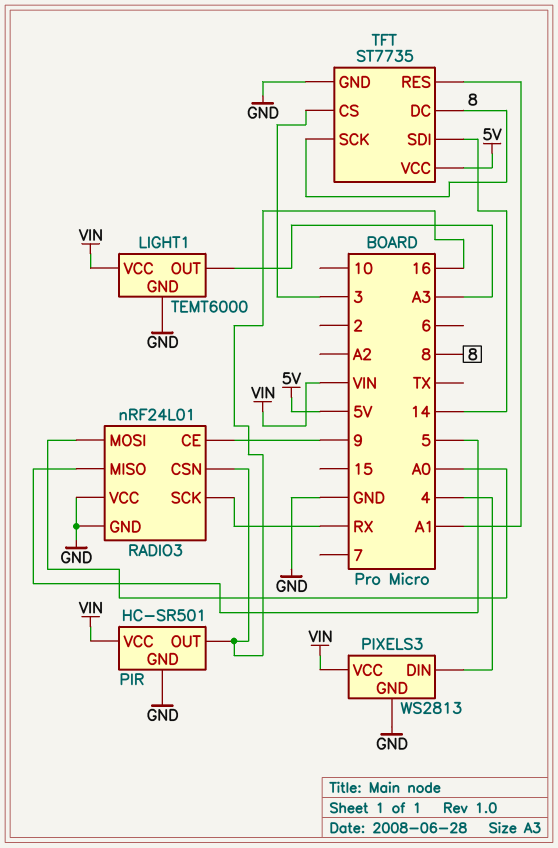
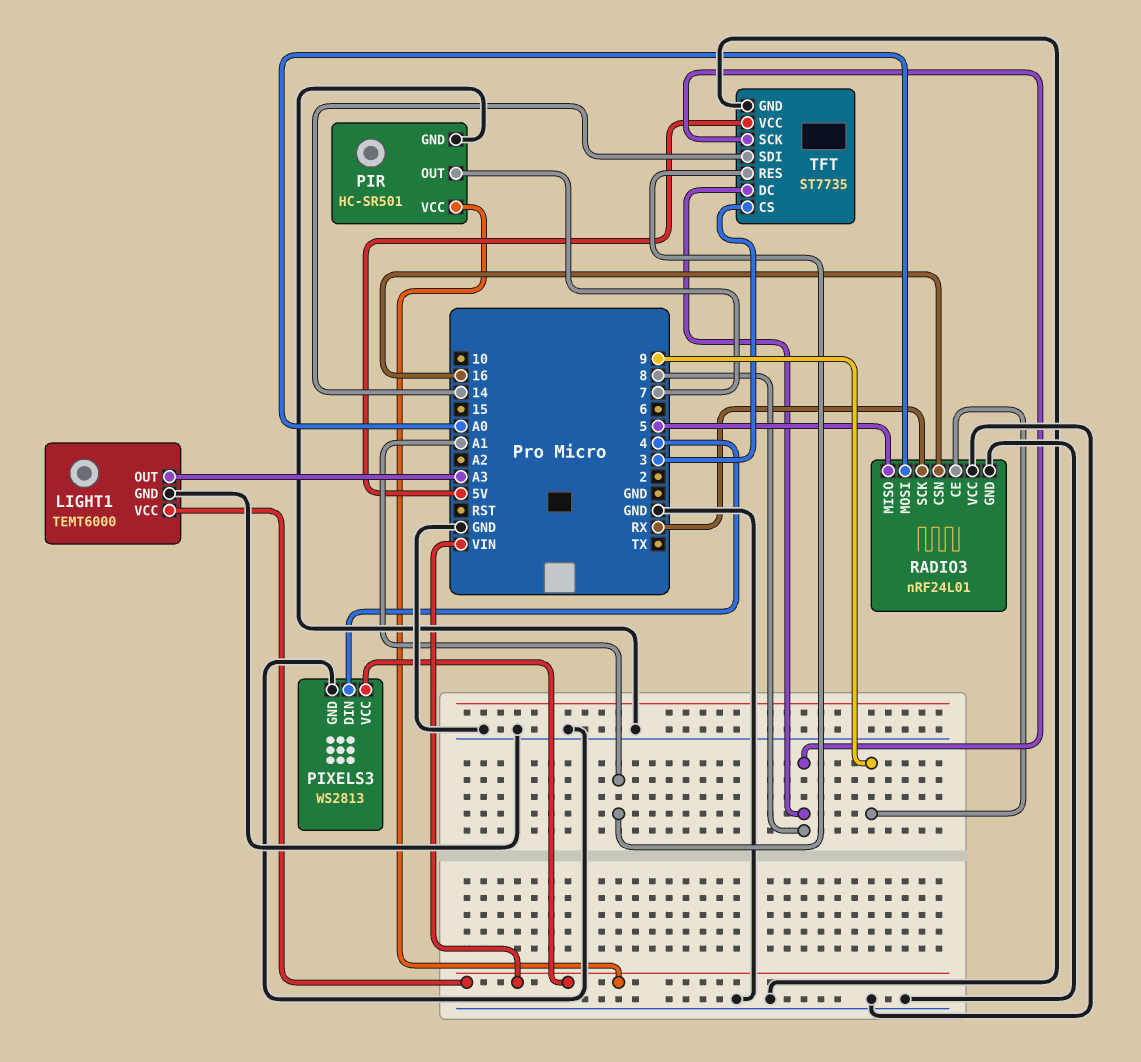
PIR pin OUT: 16 -> 7

